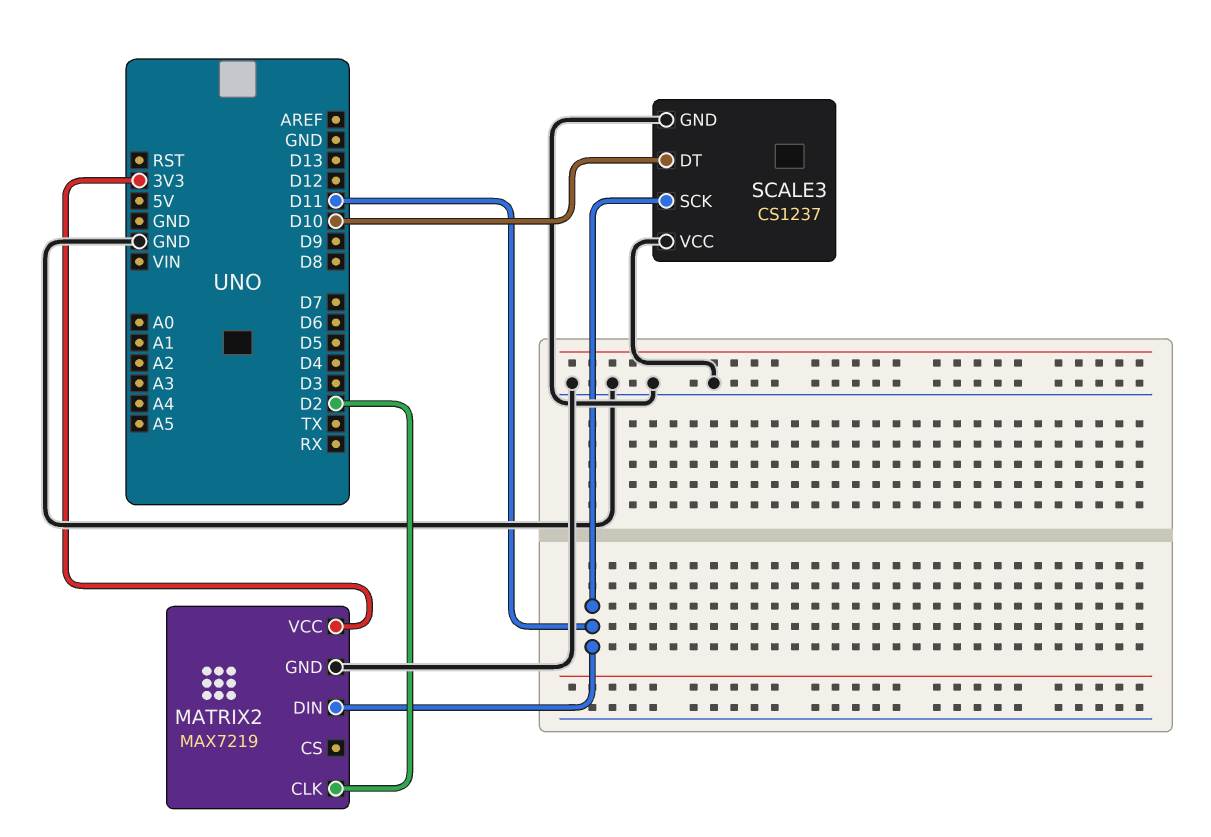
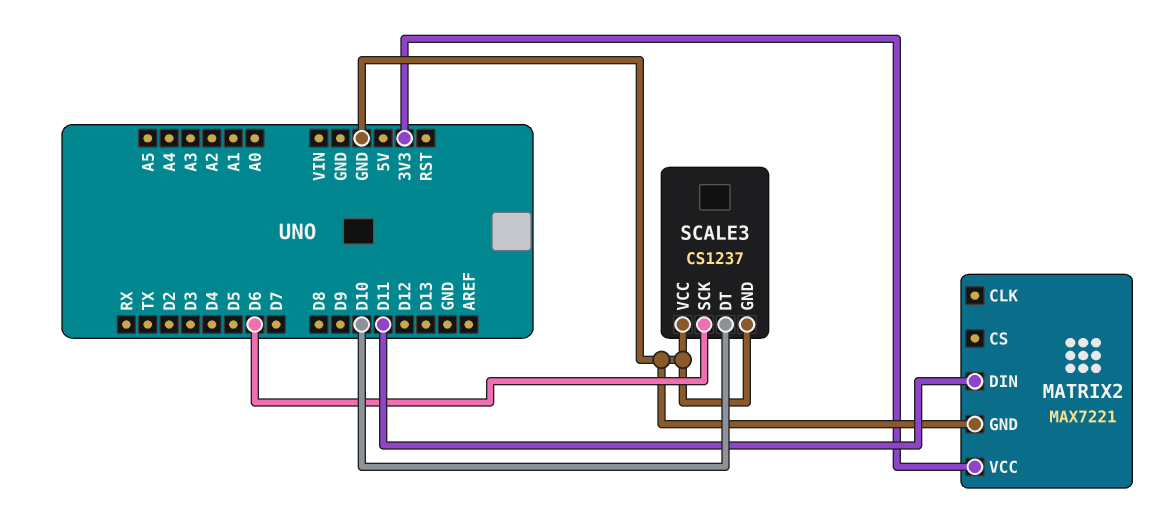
MATRIX2: MAX7219 -> MAX7221
MATRIX2 pin CLK: D2 -> none
SCALE3 pin SCK: D11 -> D6

